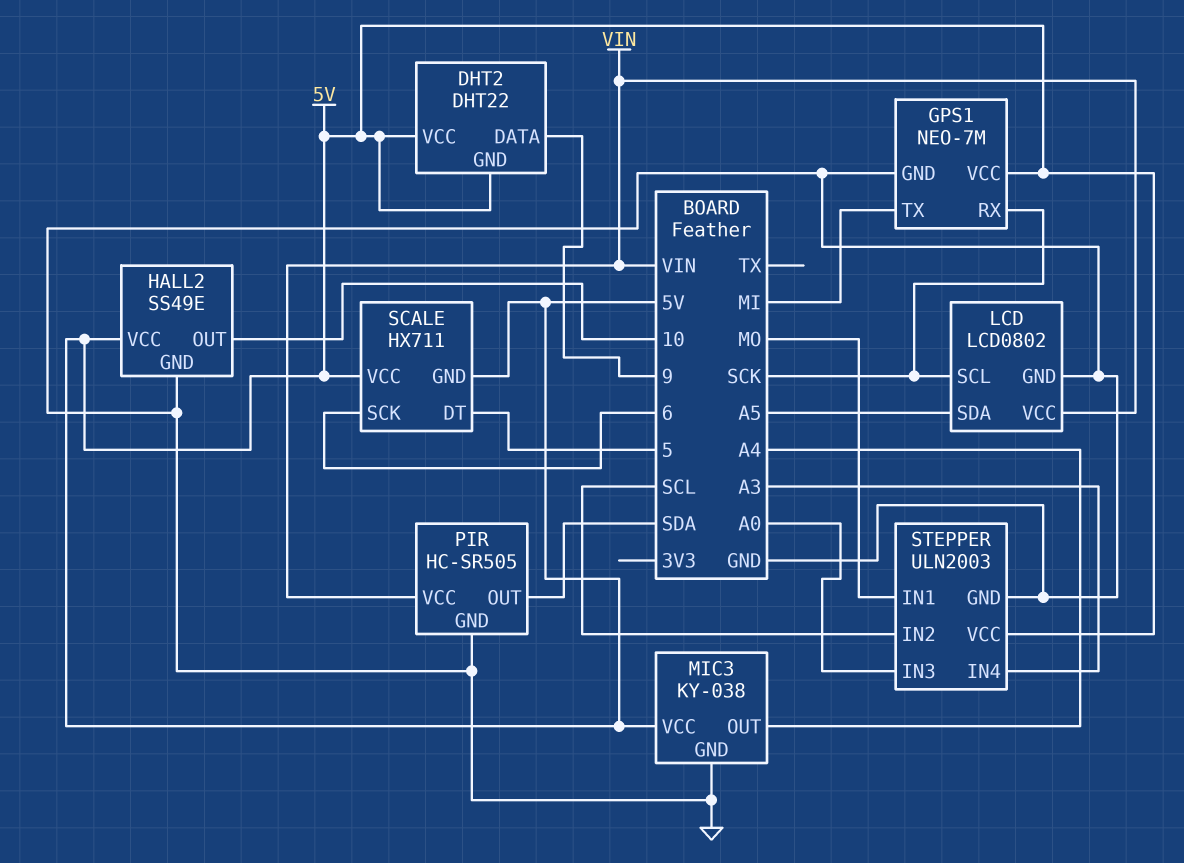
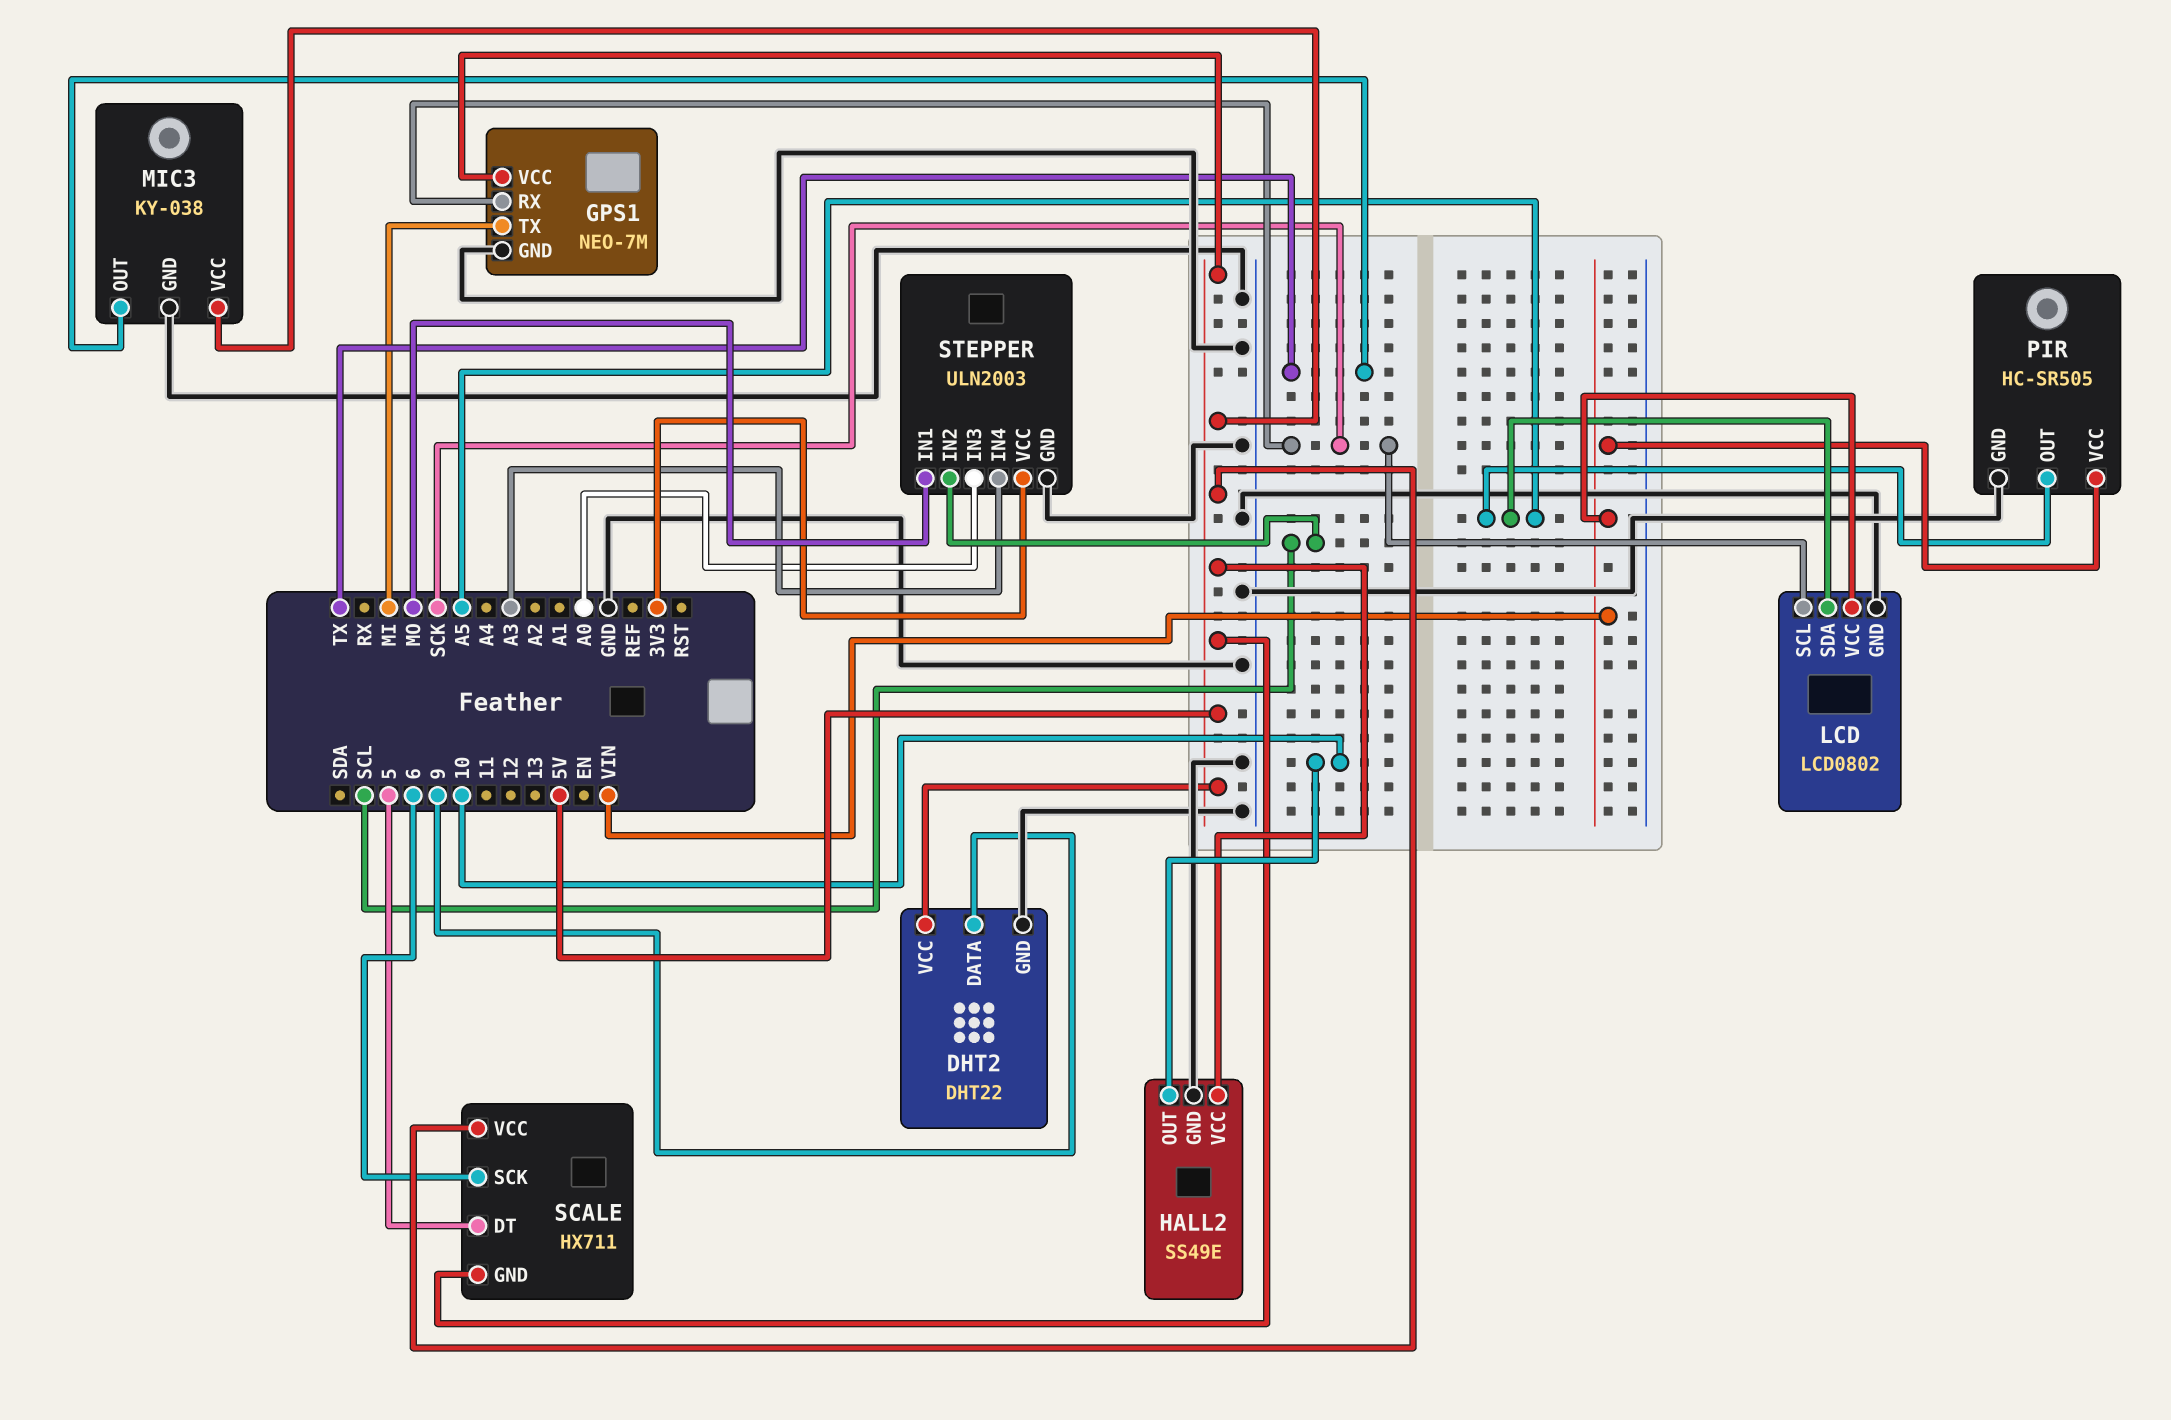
DHT2 pin GND: 5V -> GND
MIC3 pin OUT: A4 -> TX
PIR pin OUT: SDA -> A5
STEPPER pin VCC: 5V -> 3V3

